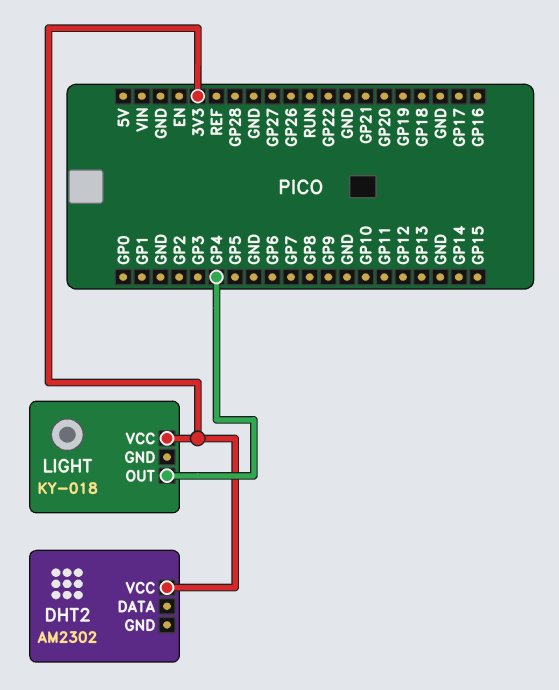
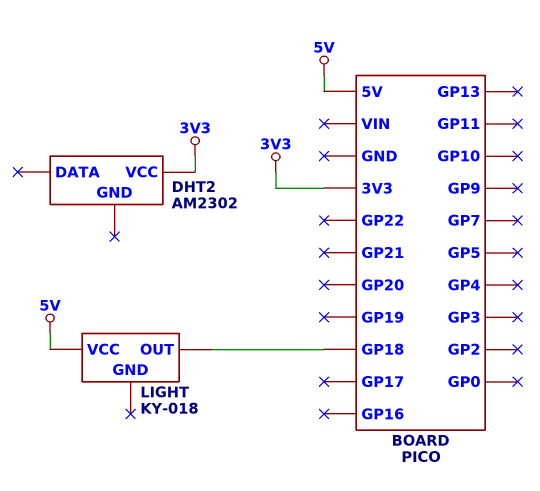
LIGHT pin OUT: GP4 -> GP18
LIGHT pin VCC: 3V3 -> 5V

